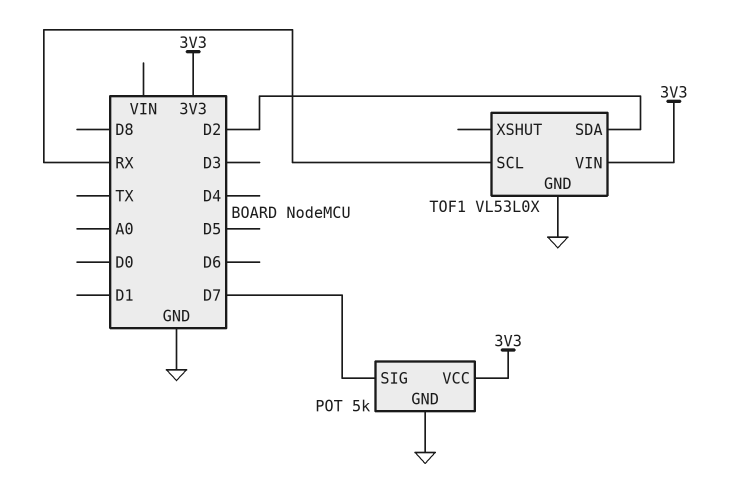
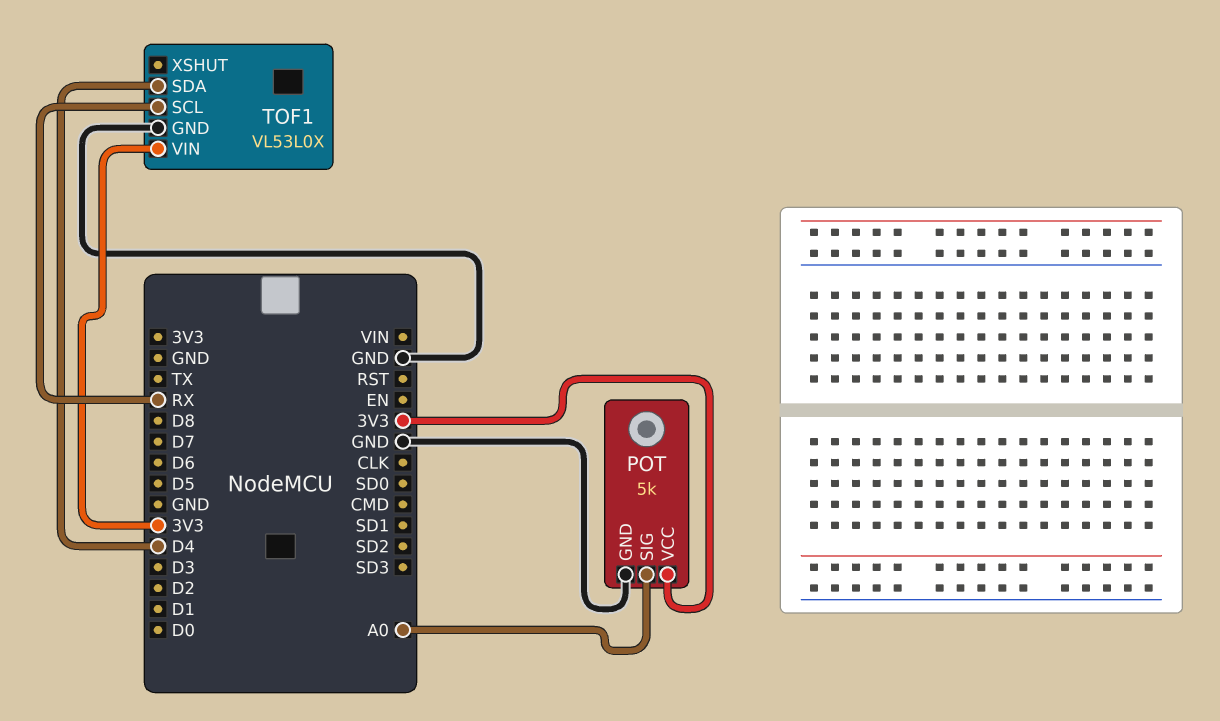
POT pin SIG: D7 -> A0
TOF1 pin SDA: D2 -> D4

